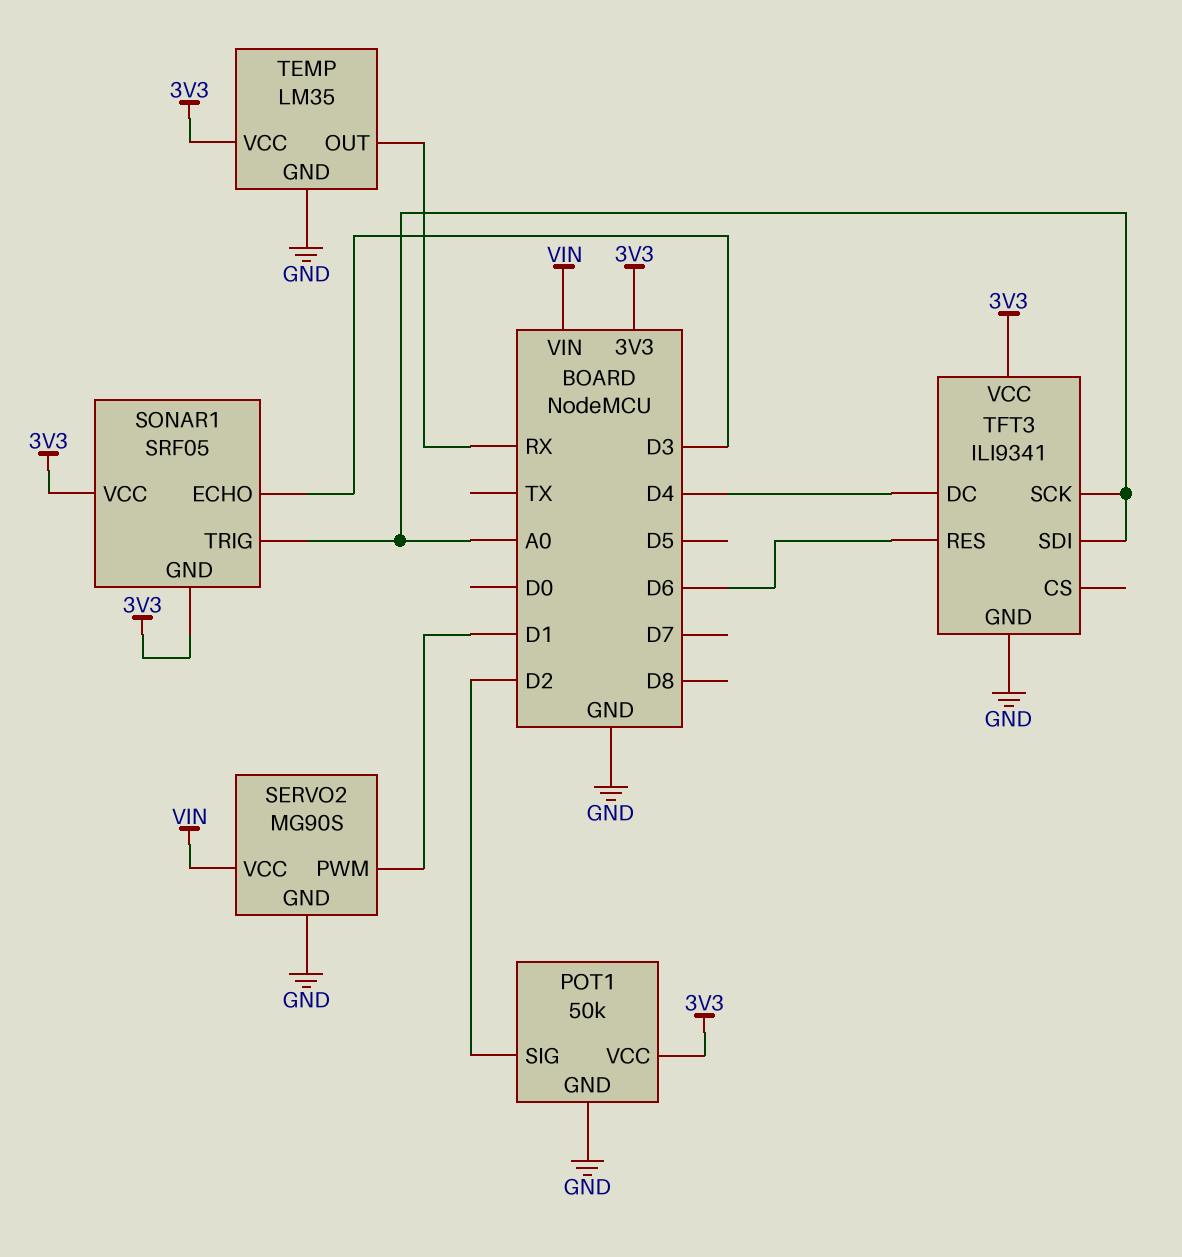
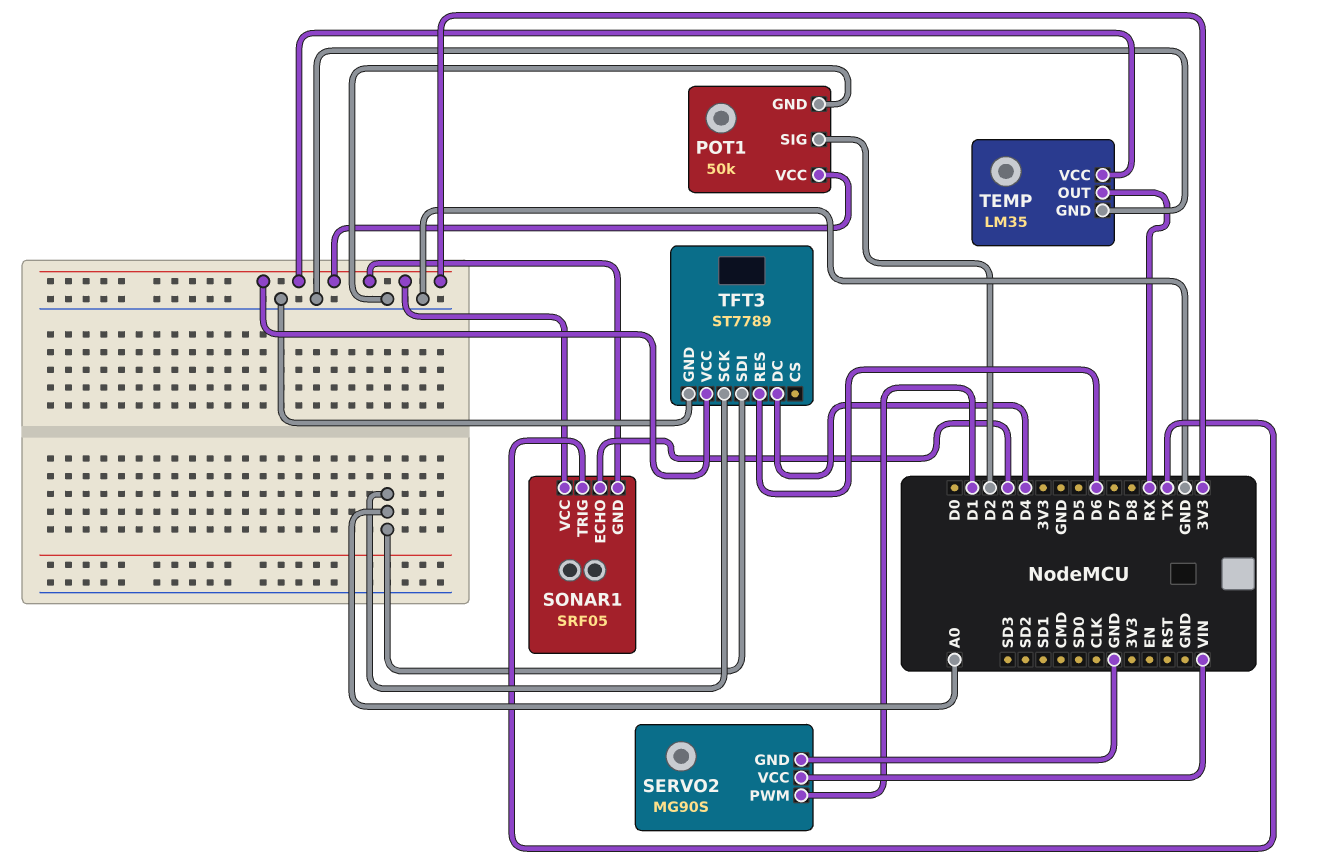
SONAR1 pin TRIG: A0 -> TX
TFT3: ILI9341 -> ST7789

